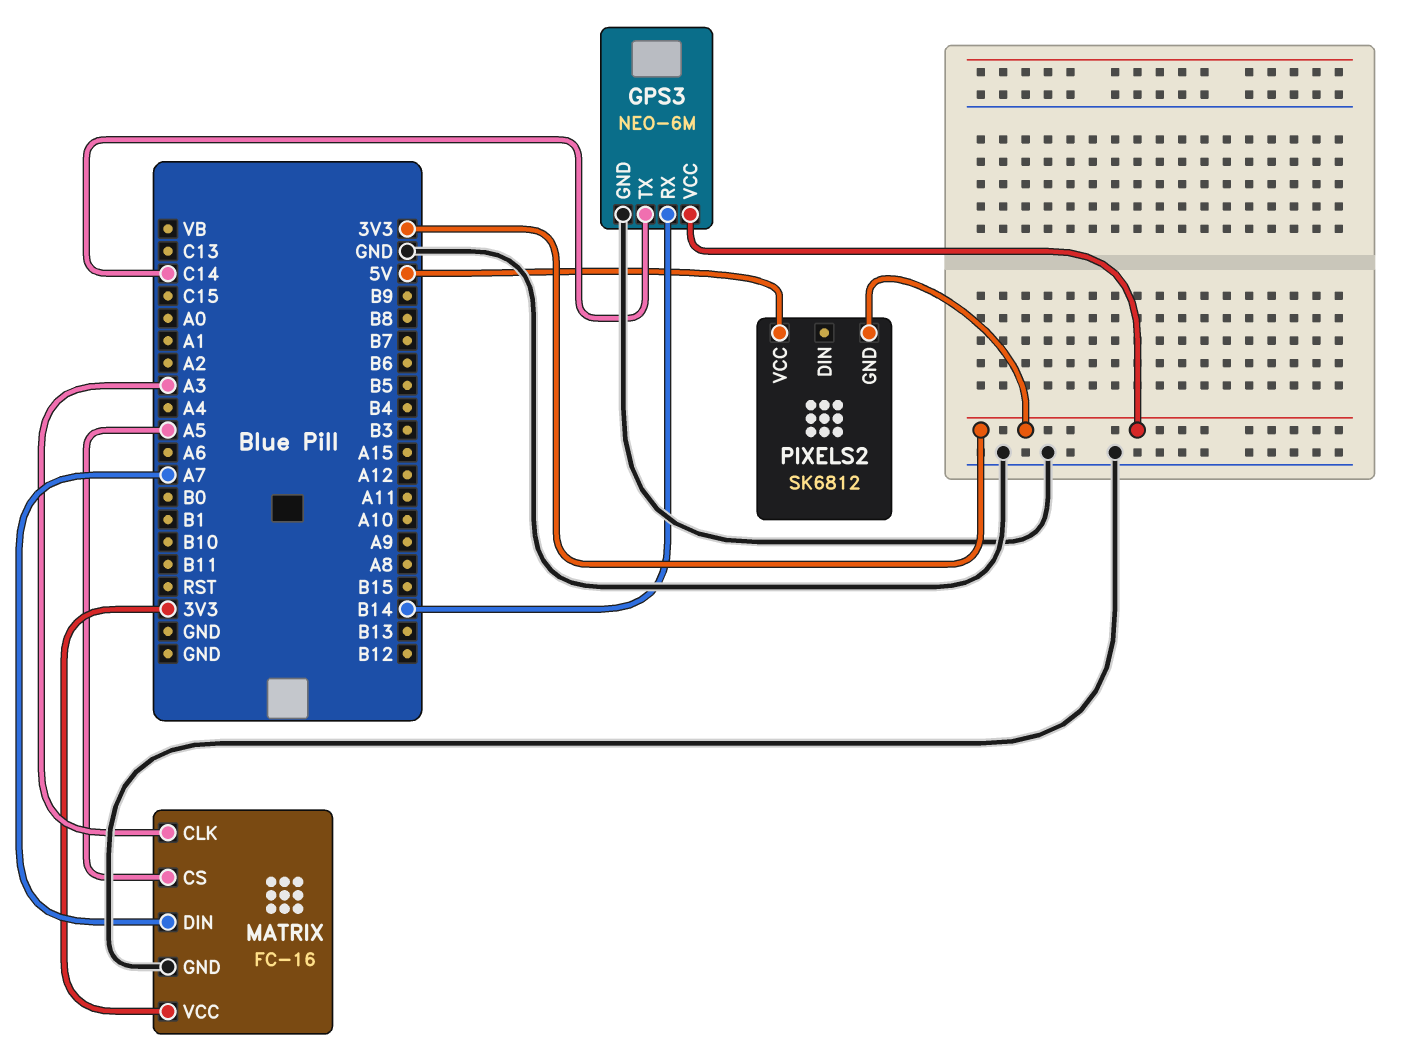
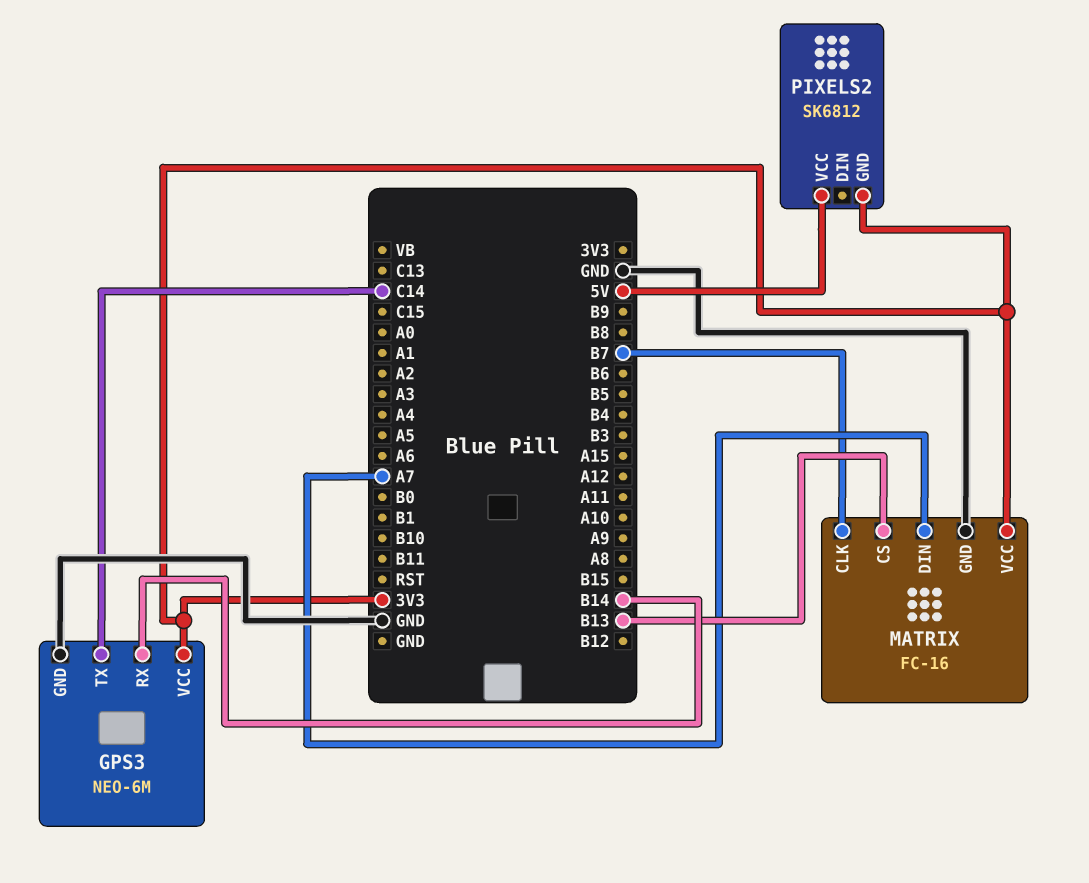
MATRIX pin CLK: A3 -> B7
MATRIX pin CS: A5 -> B13

